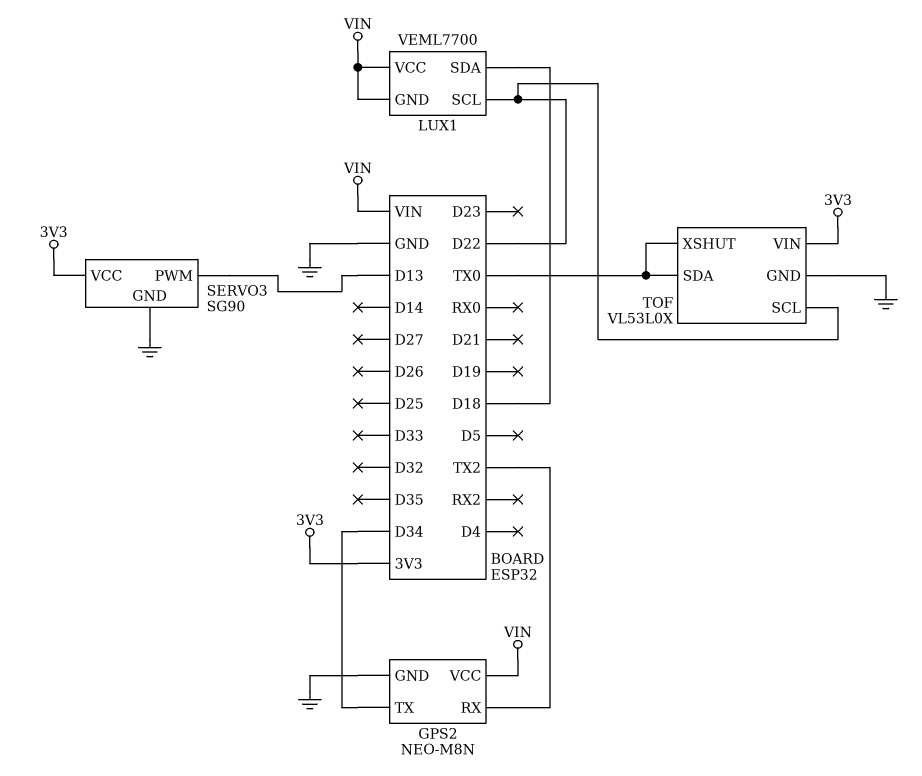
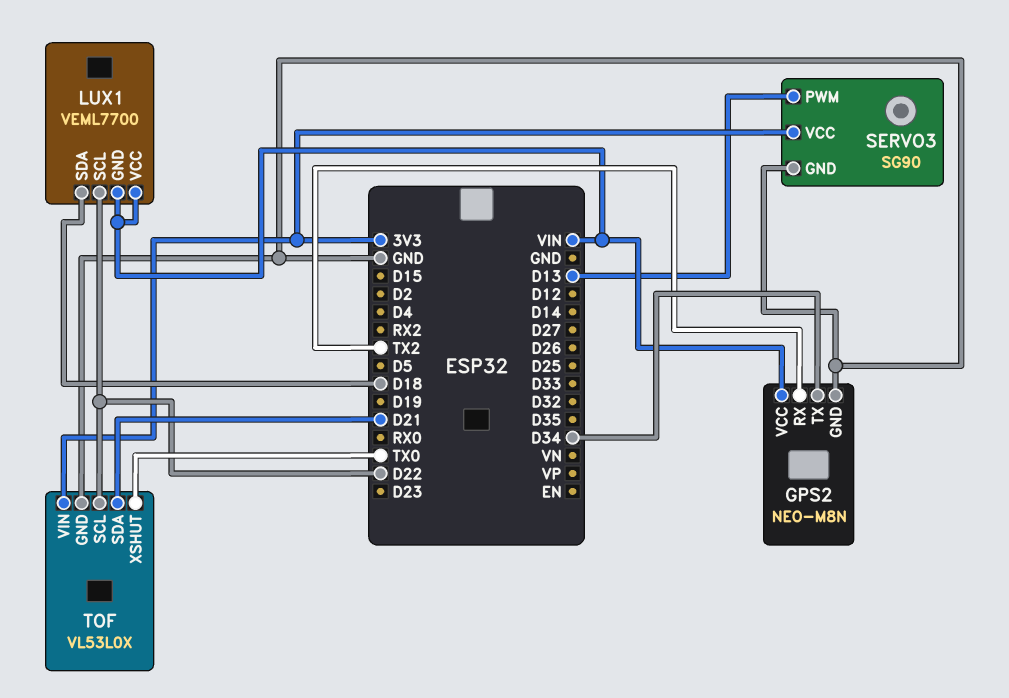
TOF pin SDA: TX0 -> D21

